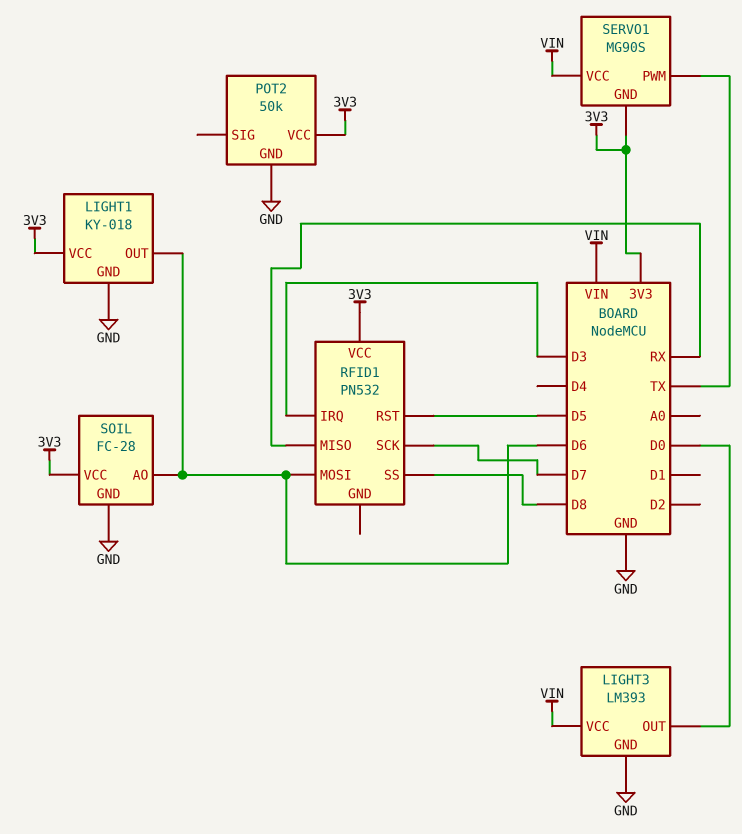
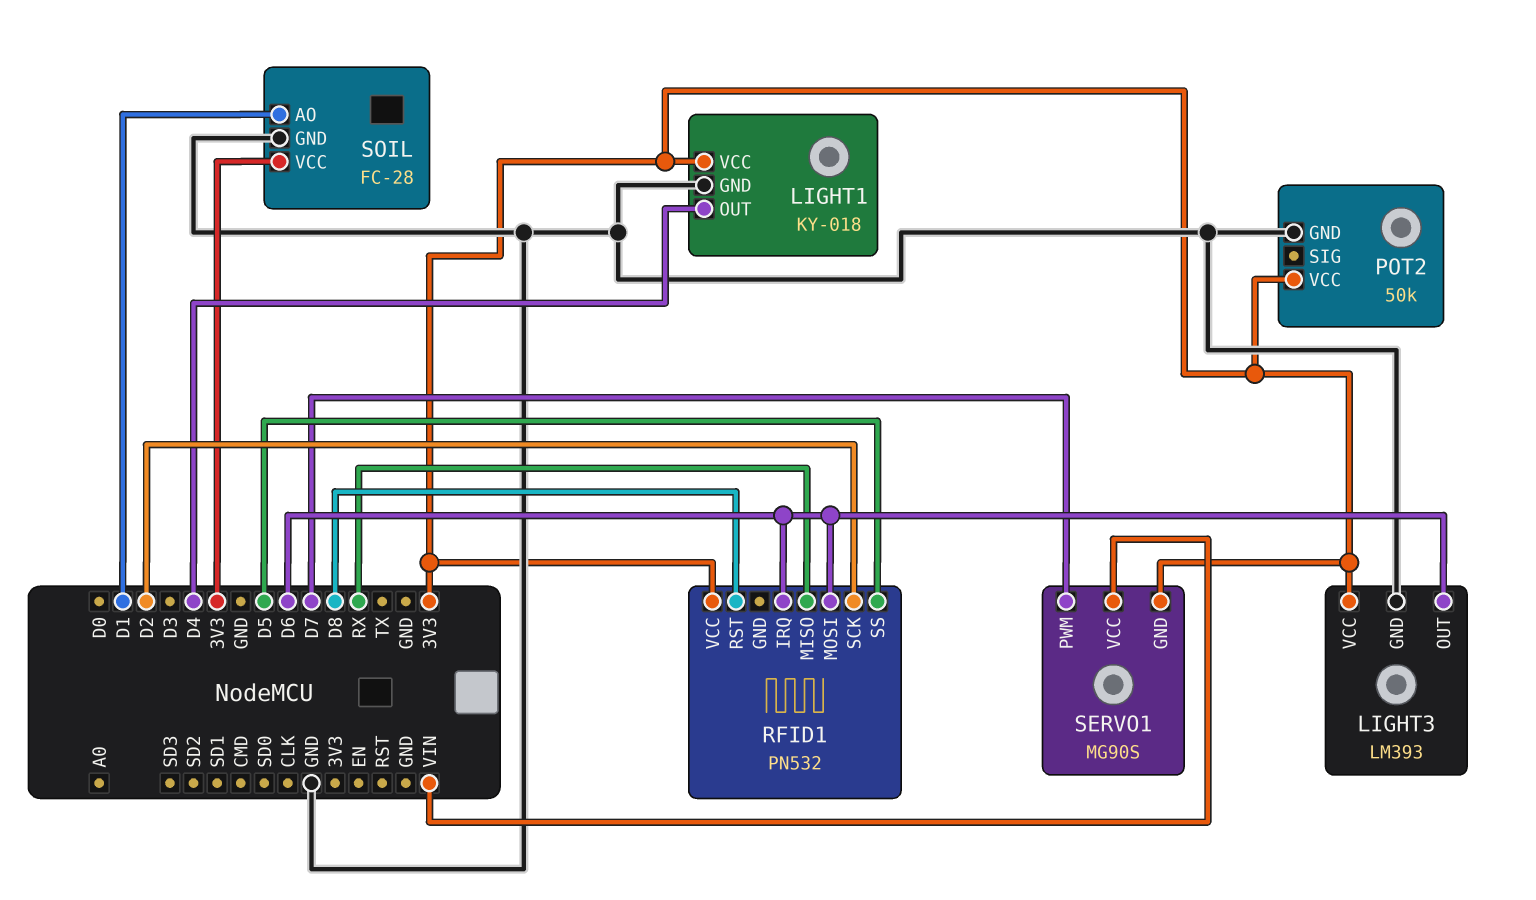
LIGHT1 pin OUT: D6 -> D4
LIGHT3 pin OUT: D0 -> D6
LIGHT3 pin VCC: VIN -> 3V3
RFID1 pin IRQ: D3 -> D6
RFID1 pin RST: D5 -> D8
RFID1 pin SCK: D7 -> D2
RFID1 pin SS: D8 -> D5
SERVO1 pin PWM: TX -> D7
SOIL pin AO: D6 -> D1

